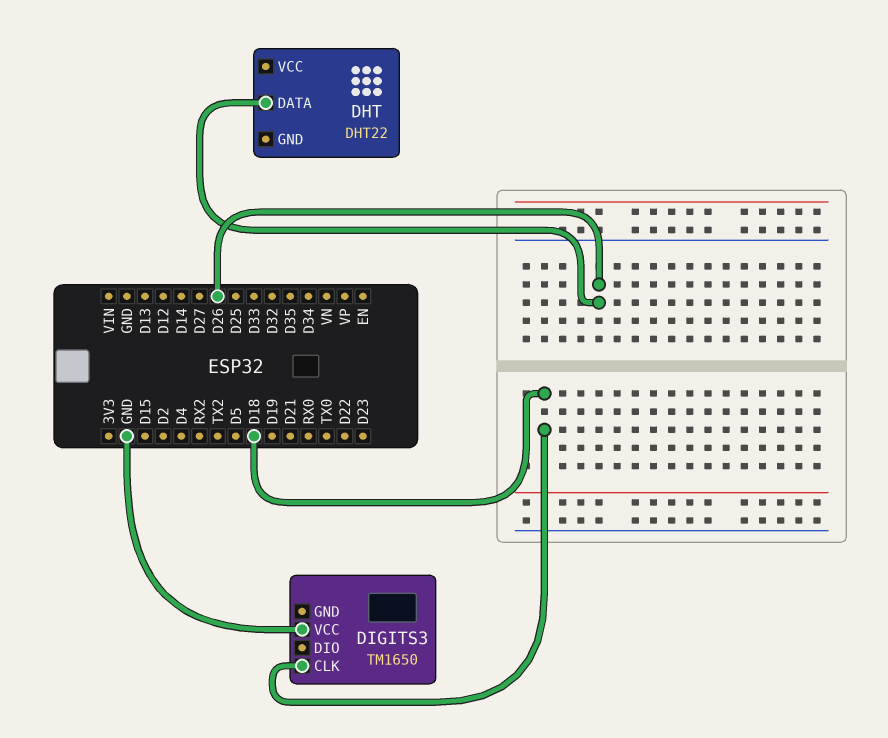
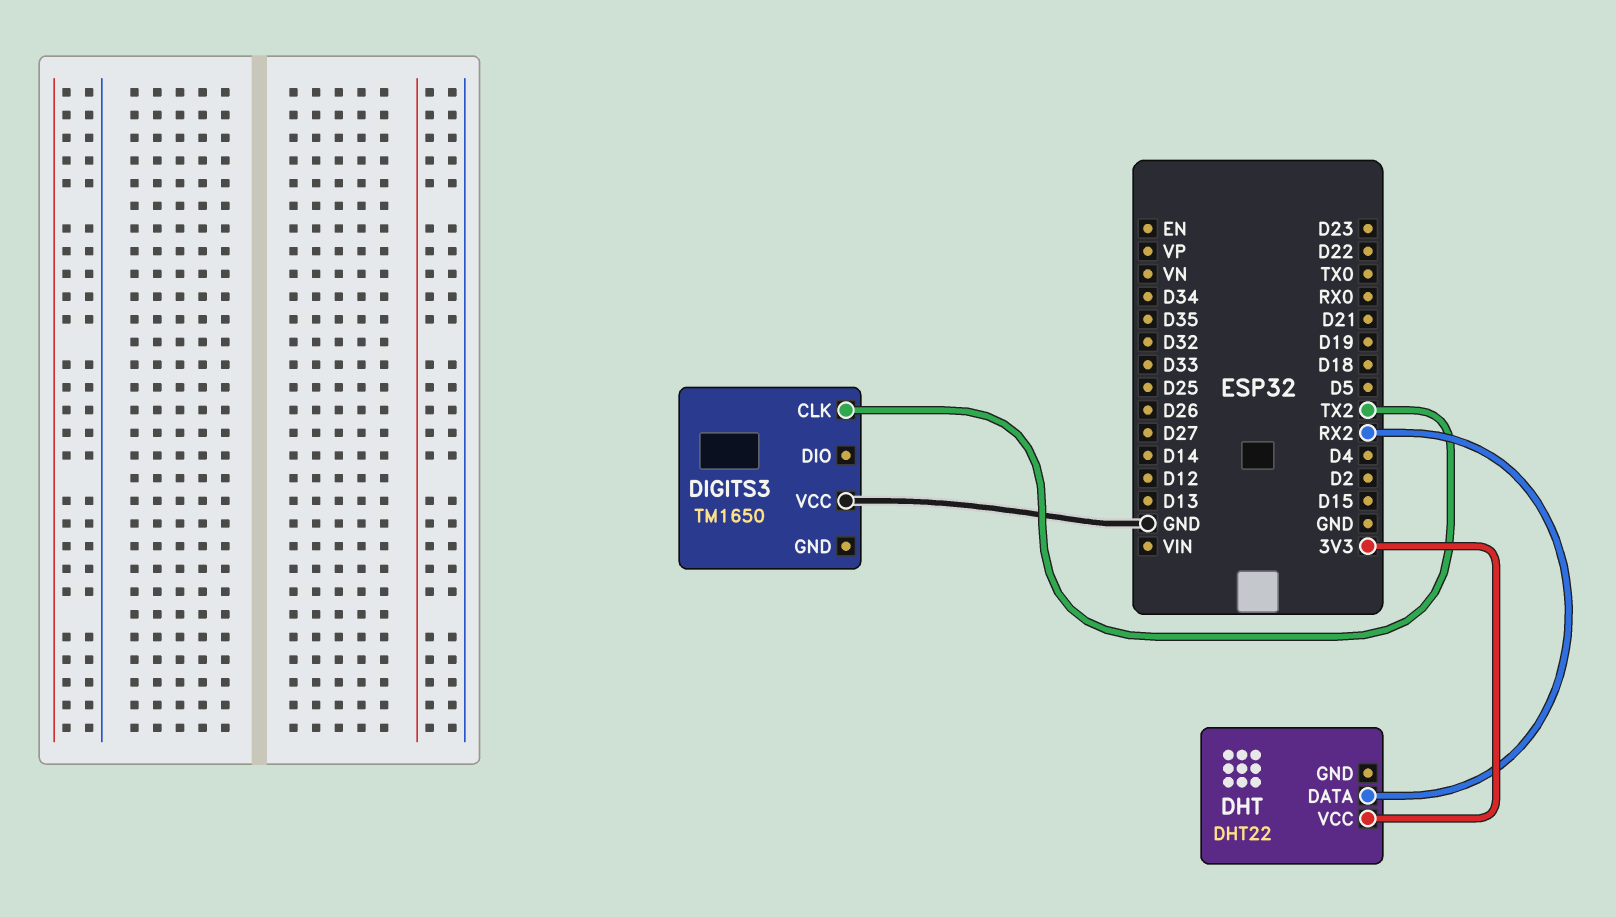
DHT pin DATA: D26 -> RX2
DHT pin VCC: none -> 3V3
DIGITS3 pin CLK: D18 -> TX2

